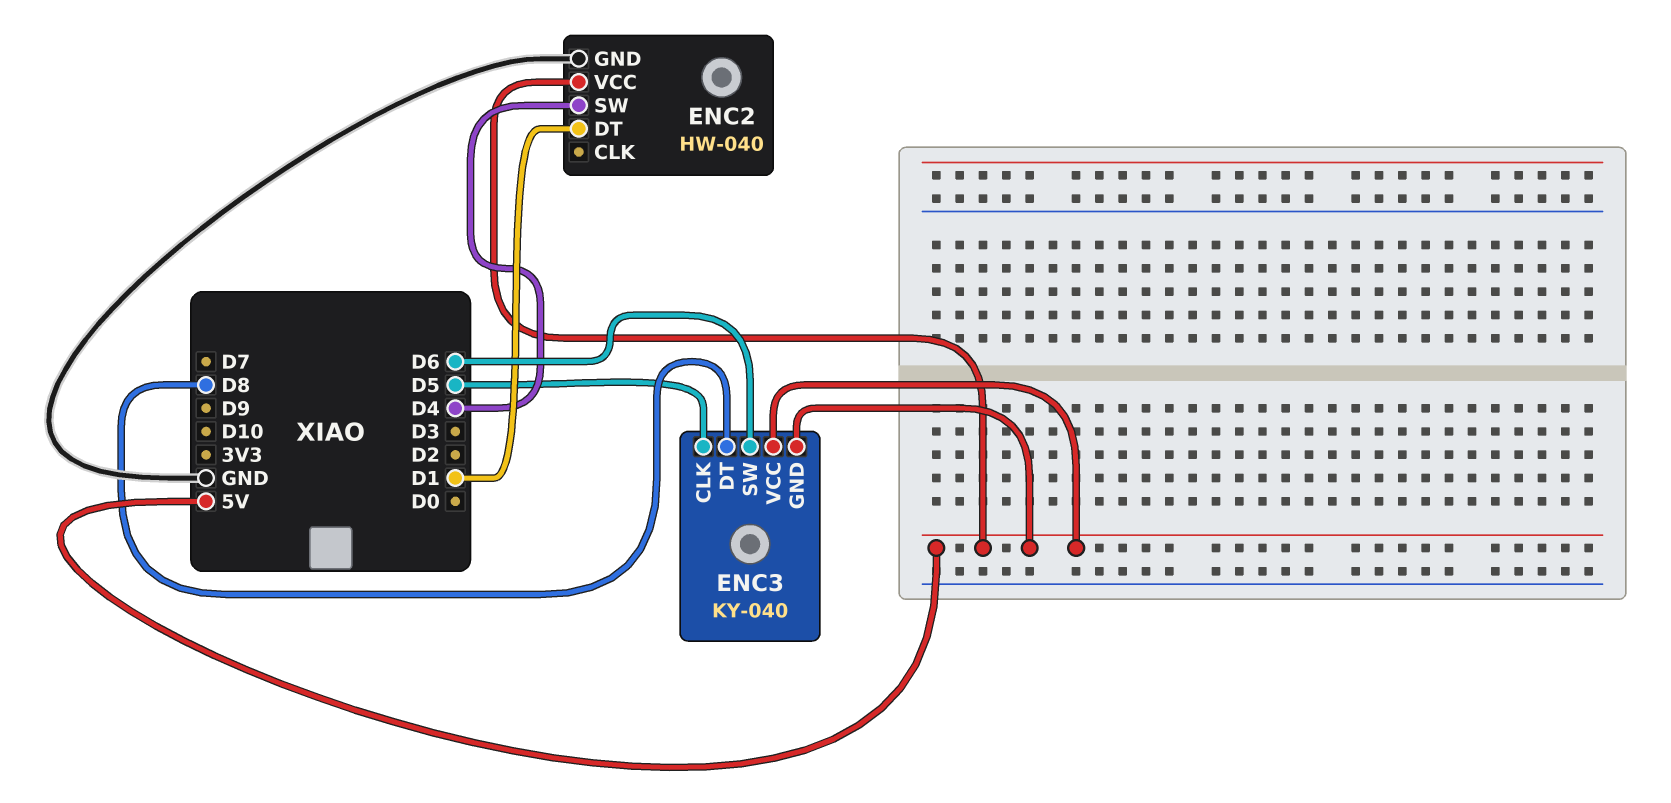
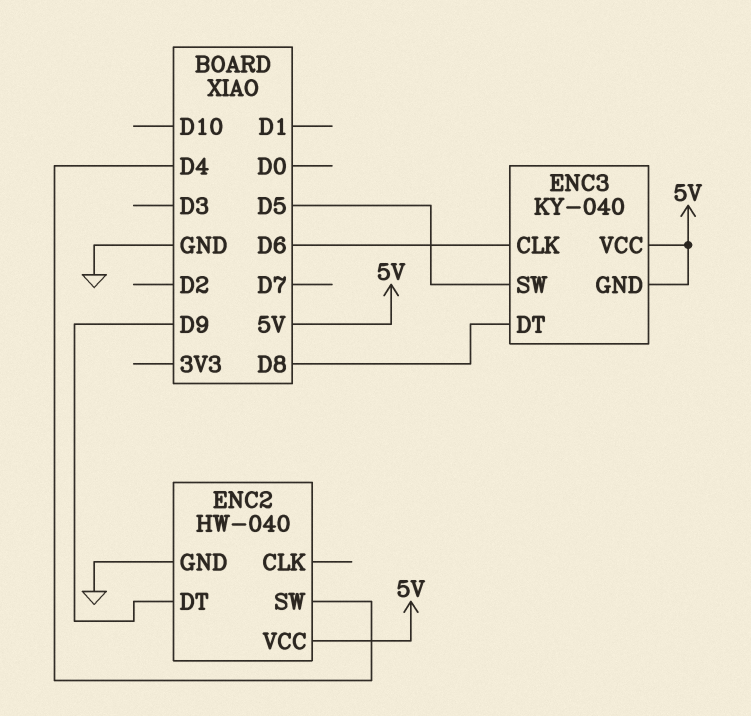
ENC2 pin DT: D1 -> D9
ENC3 pin CLK: D5 -> D6
ENC3 pin SW: D6 -> D5

